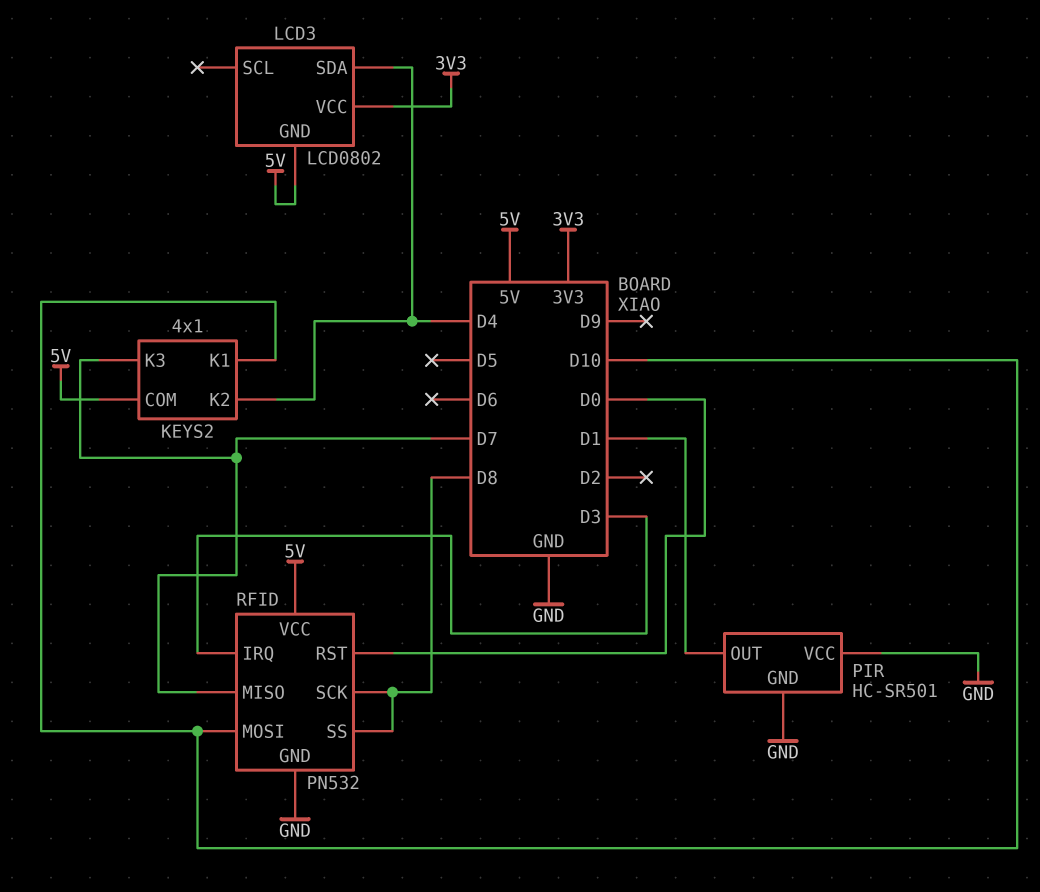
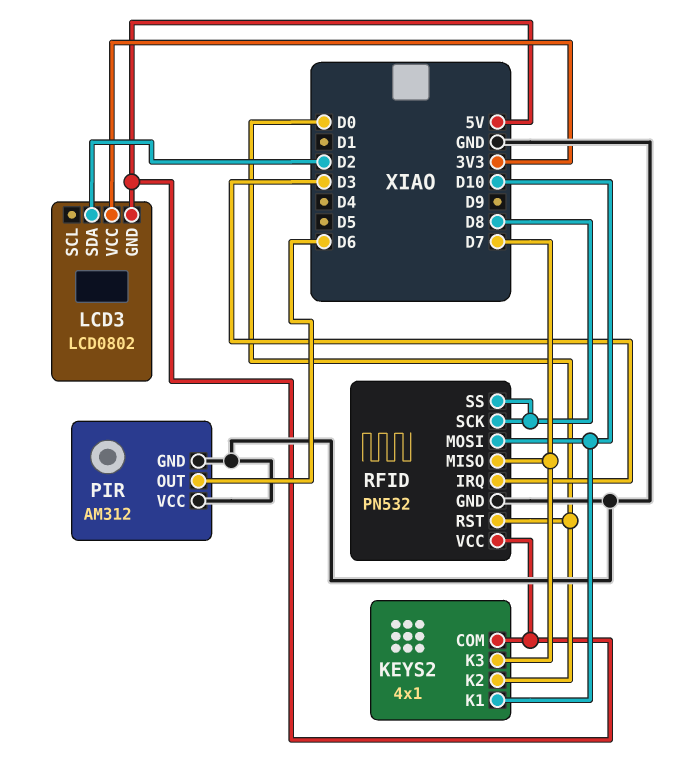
KEYS2 pin K2: D4 -> D0
LCD3 pin SDA: D4 -> D2
PIR: HC-SR501 -> AM312
PIR pin OUT: D1 -> D6

